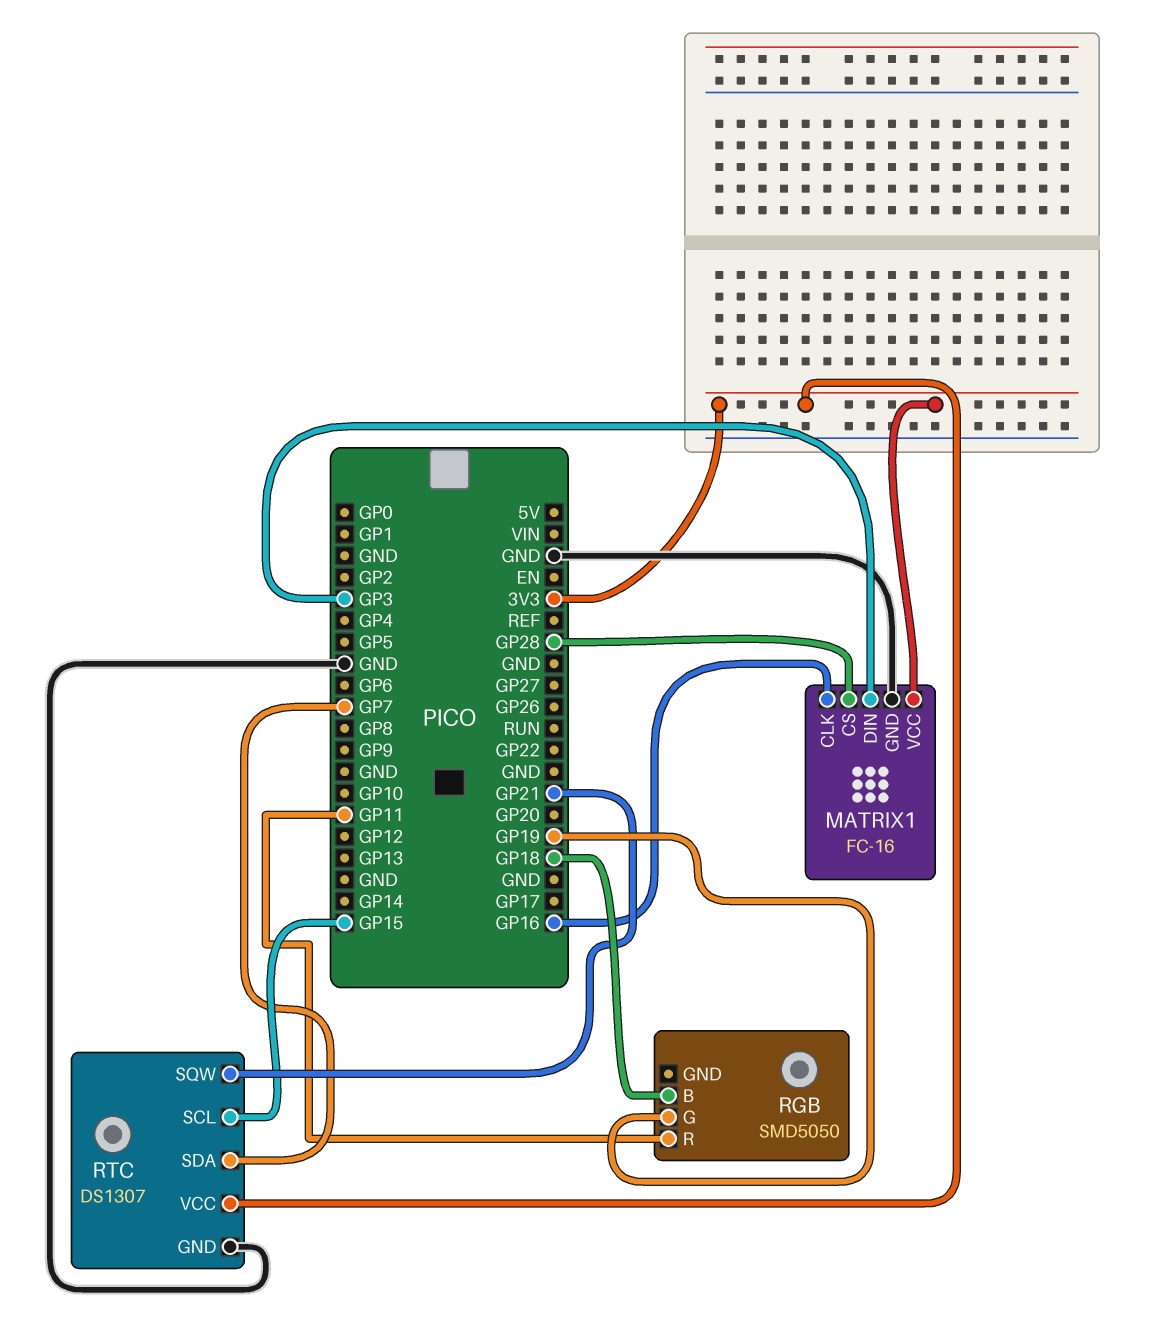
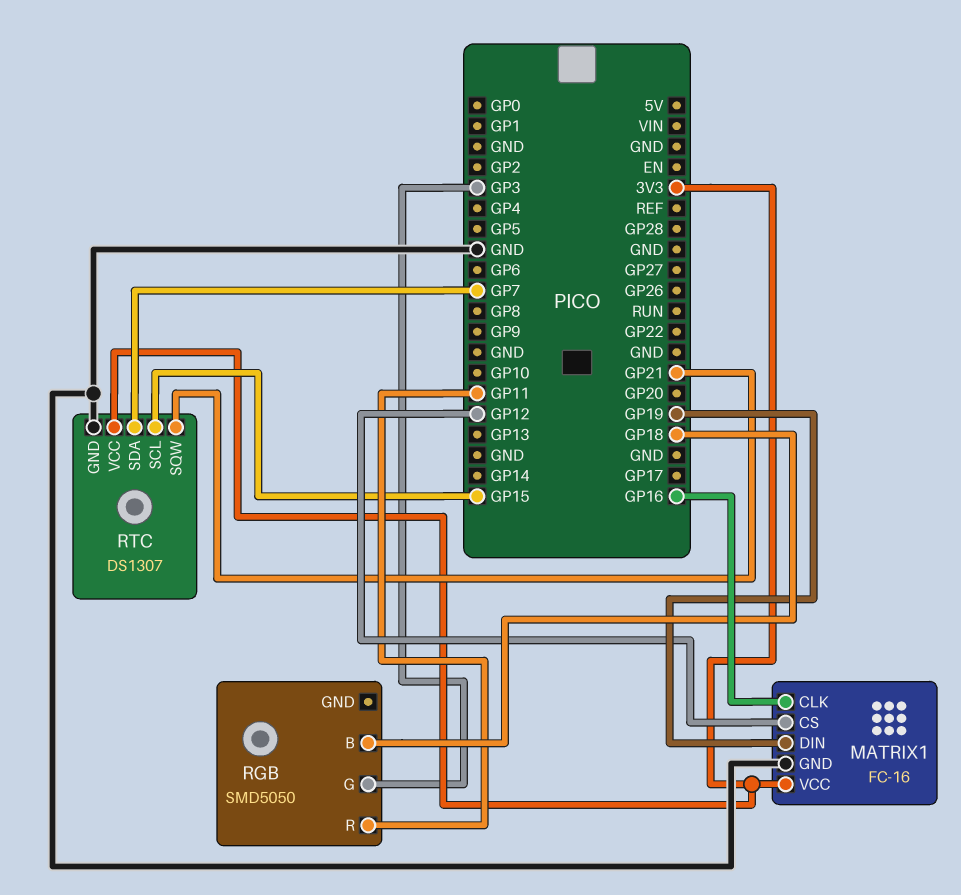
MATRIX1 pin CS: GP28 -> GP12
MATRIX1 pin DIN: GP3 -> GP19
RGB pin G: GP19 -> GP3

